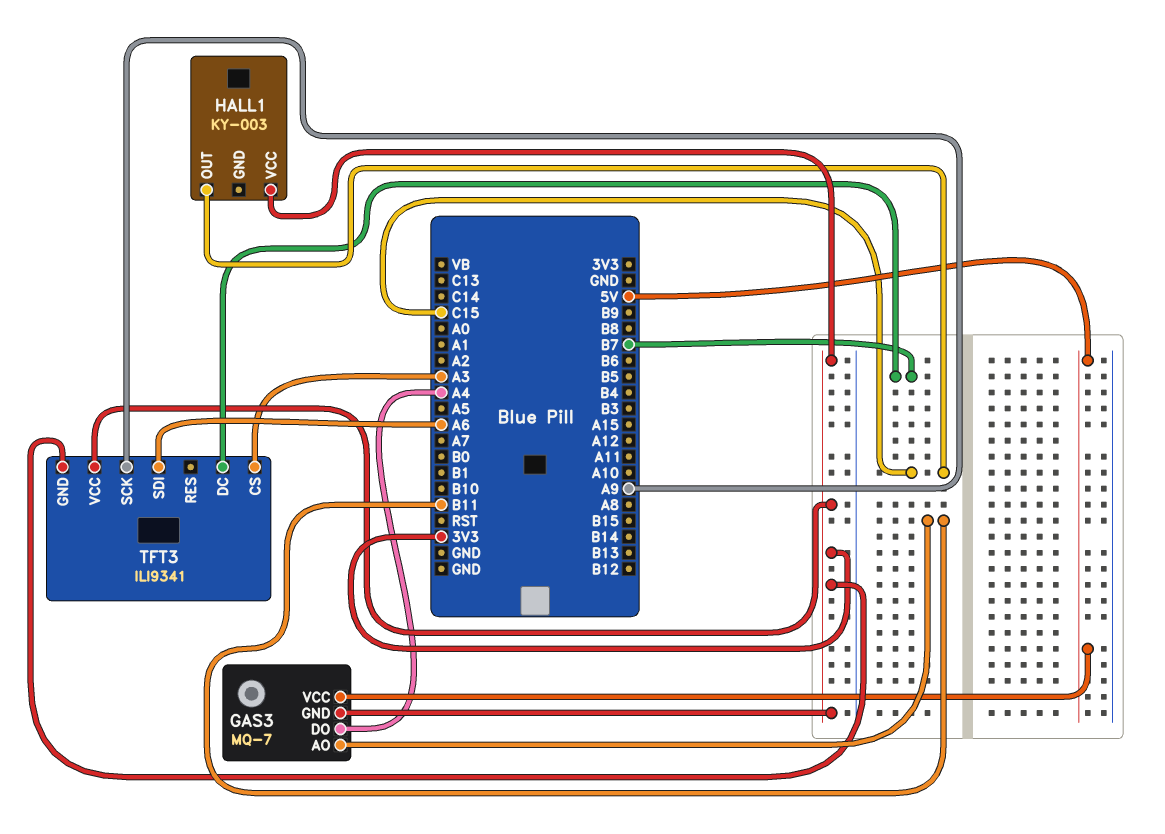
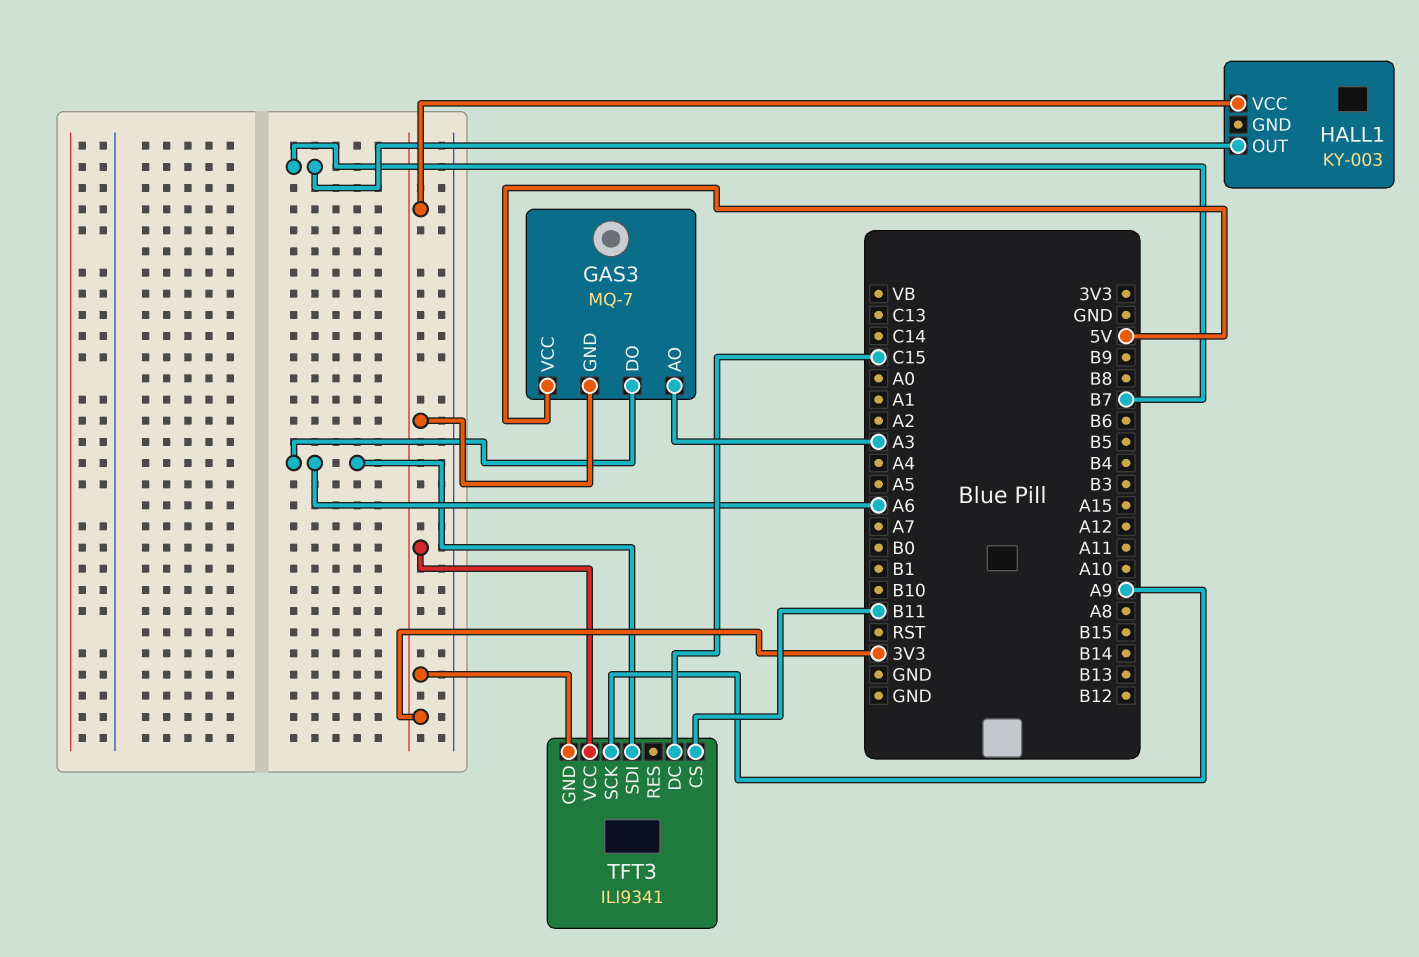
GAS3 pin AO: B11 -> A3
GAS3 pin DO: A4 -> A6
HALL1 pin OUT: C15 -> B7
TFT3 pin CS: A3 -> B11
TFT3 pin DC: B7 -> C15

